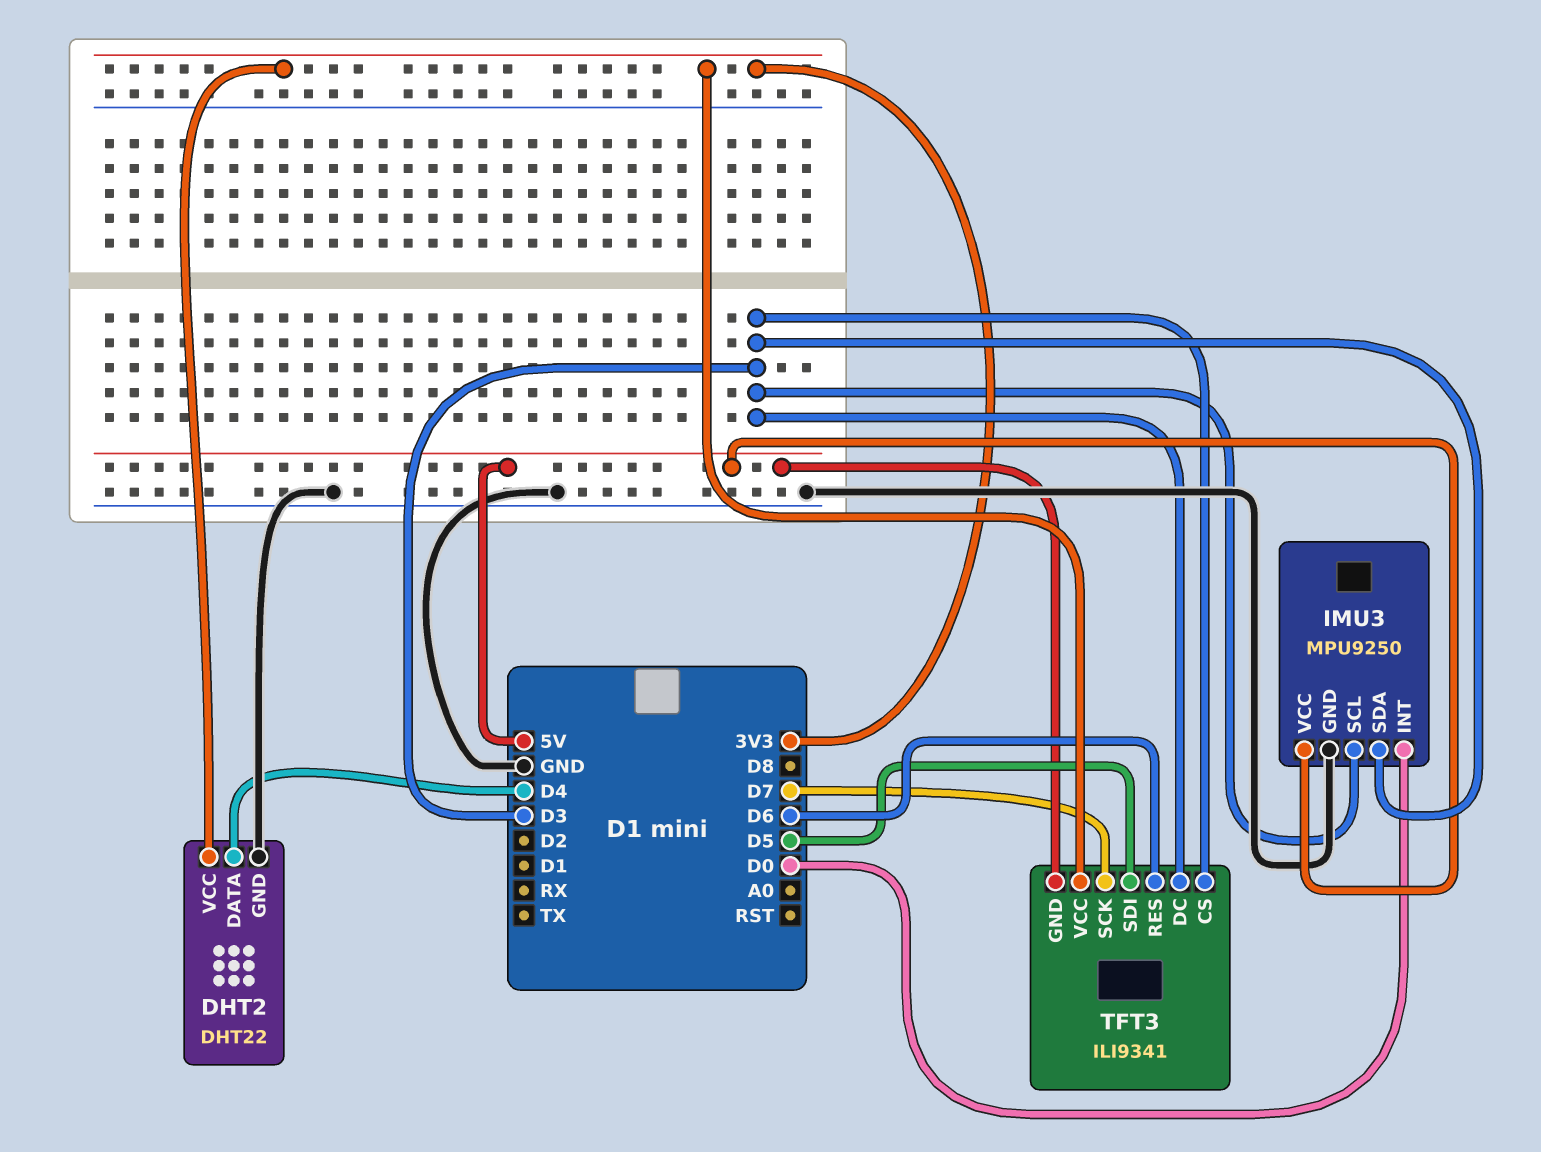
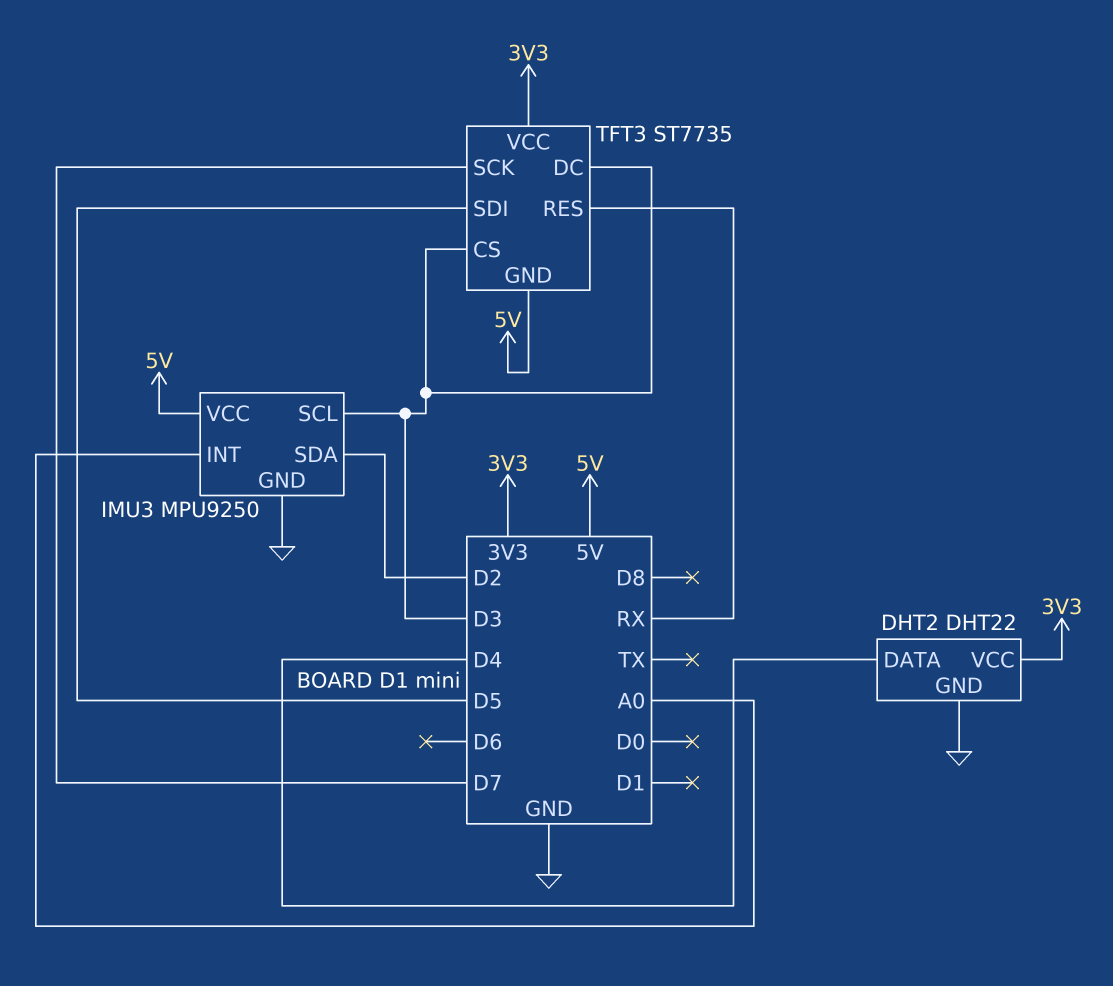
IMU3 pin INT: D0 -> A0
IMU3 pin SDA: D3 -> D2
TFT3: ILI9341 -> ST7735
TFT3 pin RES: D6 -> RX

